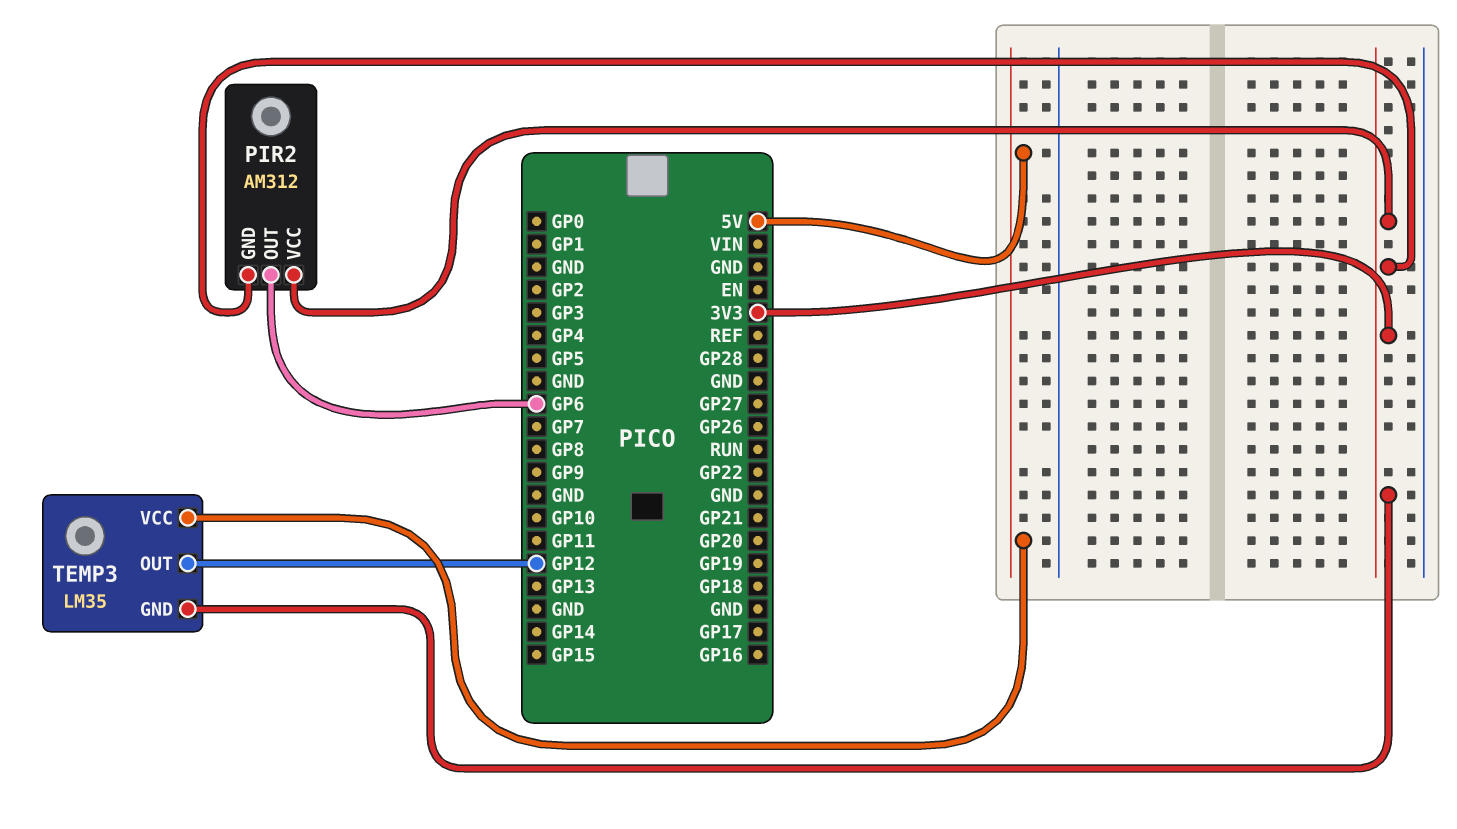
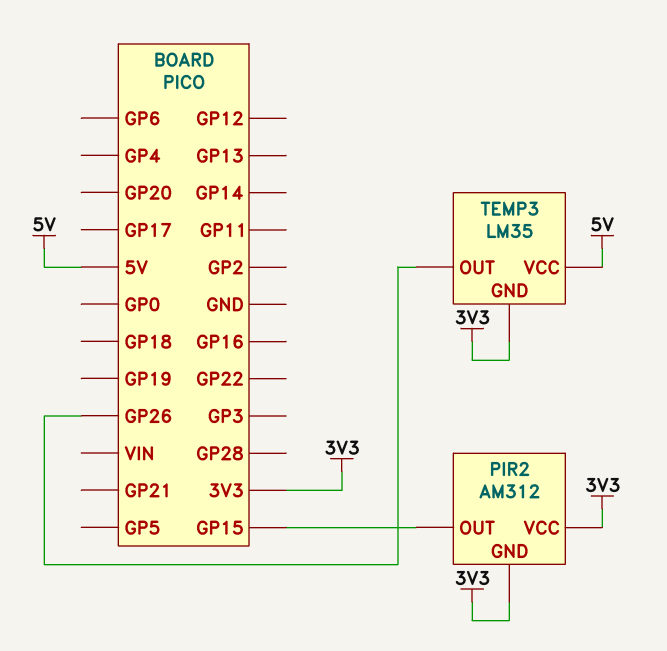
PIR2 pin OUT: GP6 -> GP15
TEMP3 pin OUT: GP12 -> GP26

